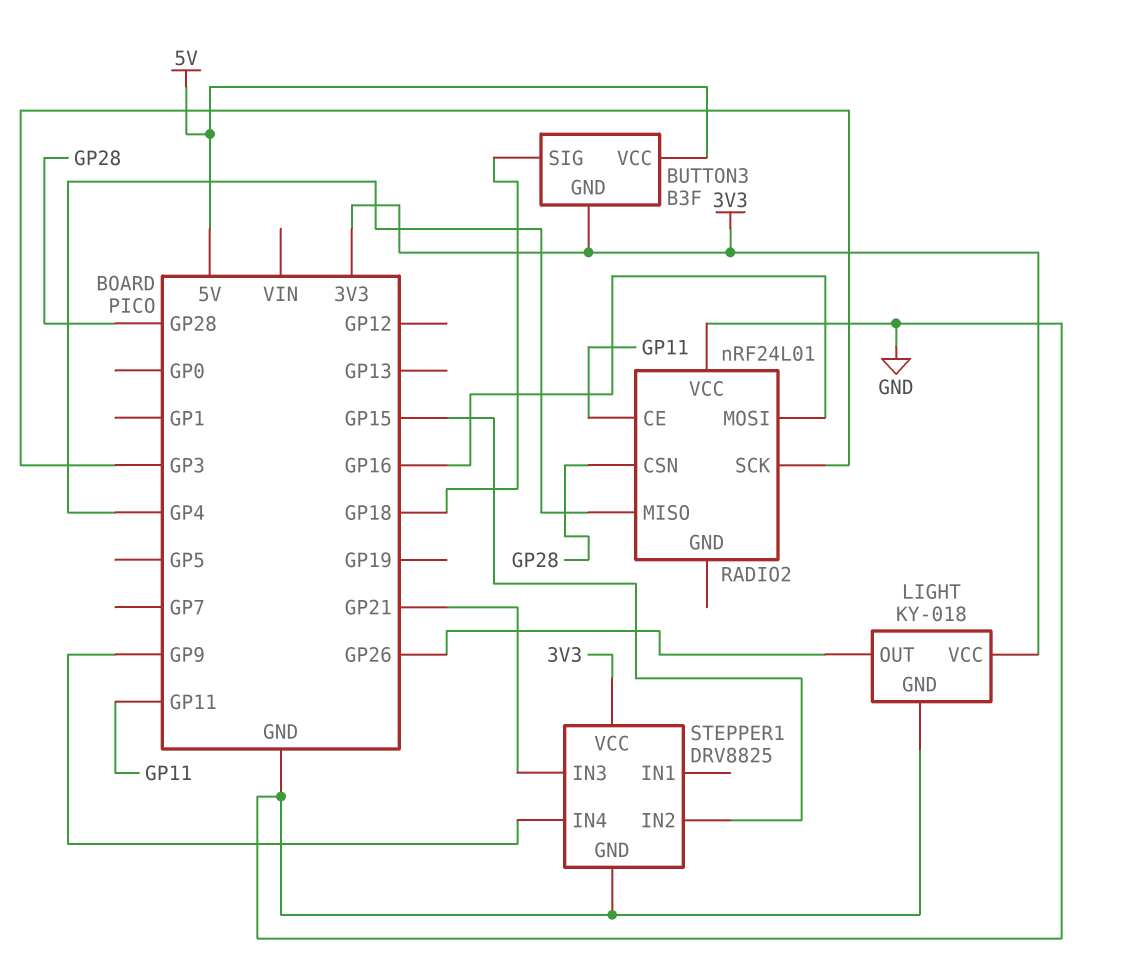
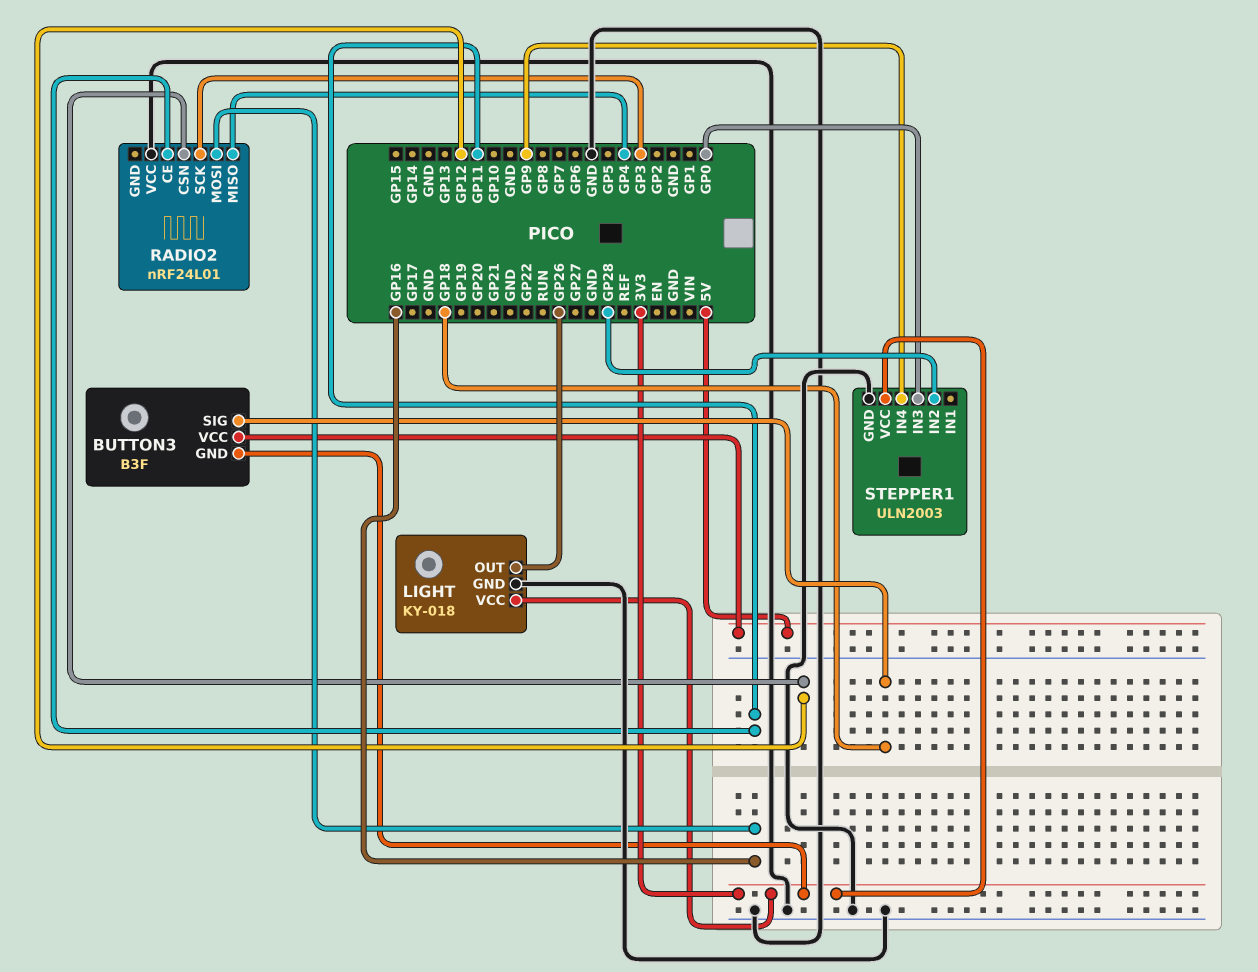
RADIO2 pin CSN: GP28 -> GP12
STEPPER1: DRV8825 -> ULN2003
STEPPER1 pin IN2: GP15 -> GP28
STEPPER1 pin IN3: GP21 -> GP0

